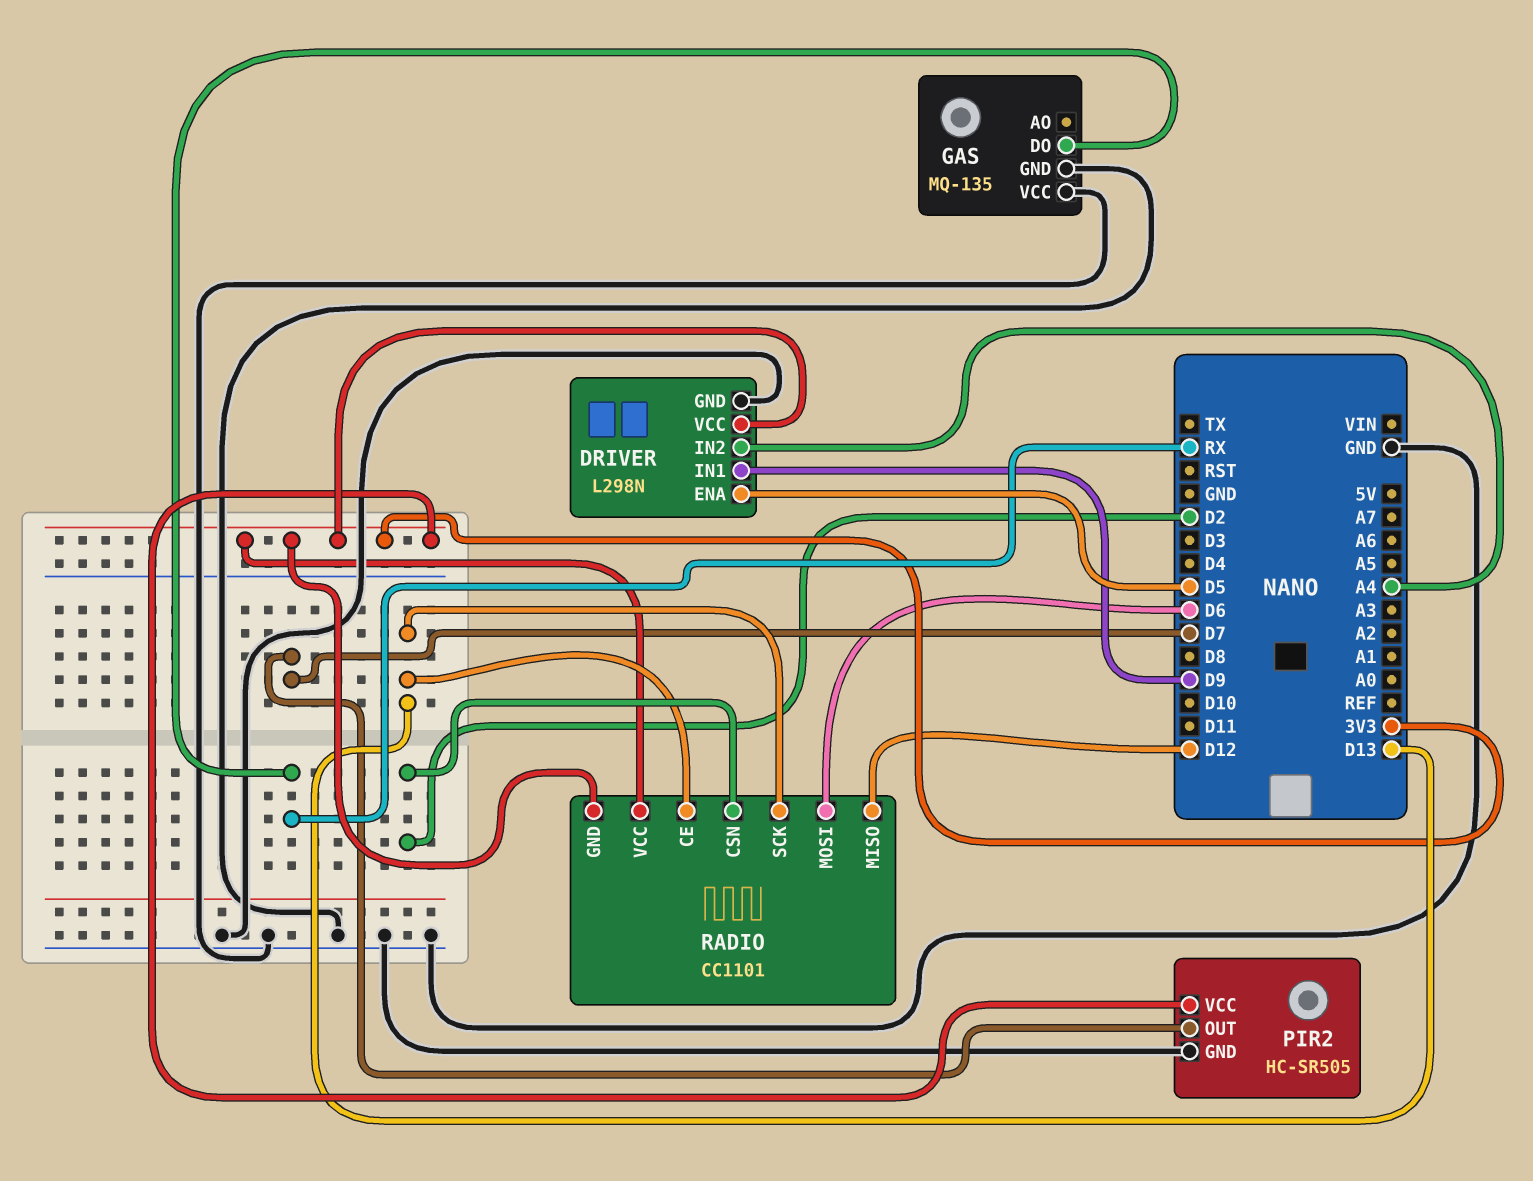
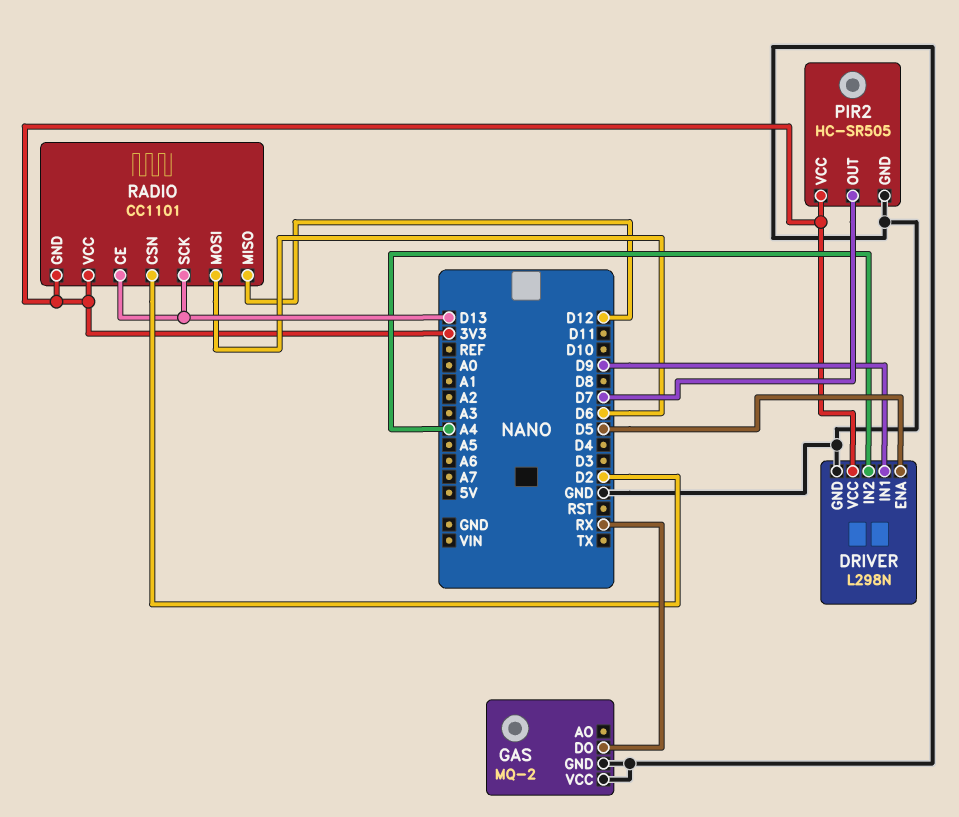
GAS: MQ-135 -> MQ-2

